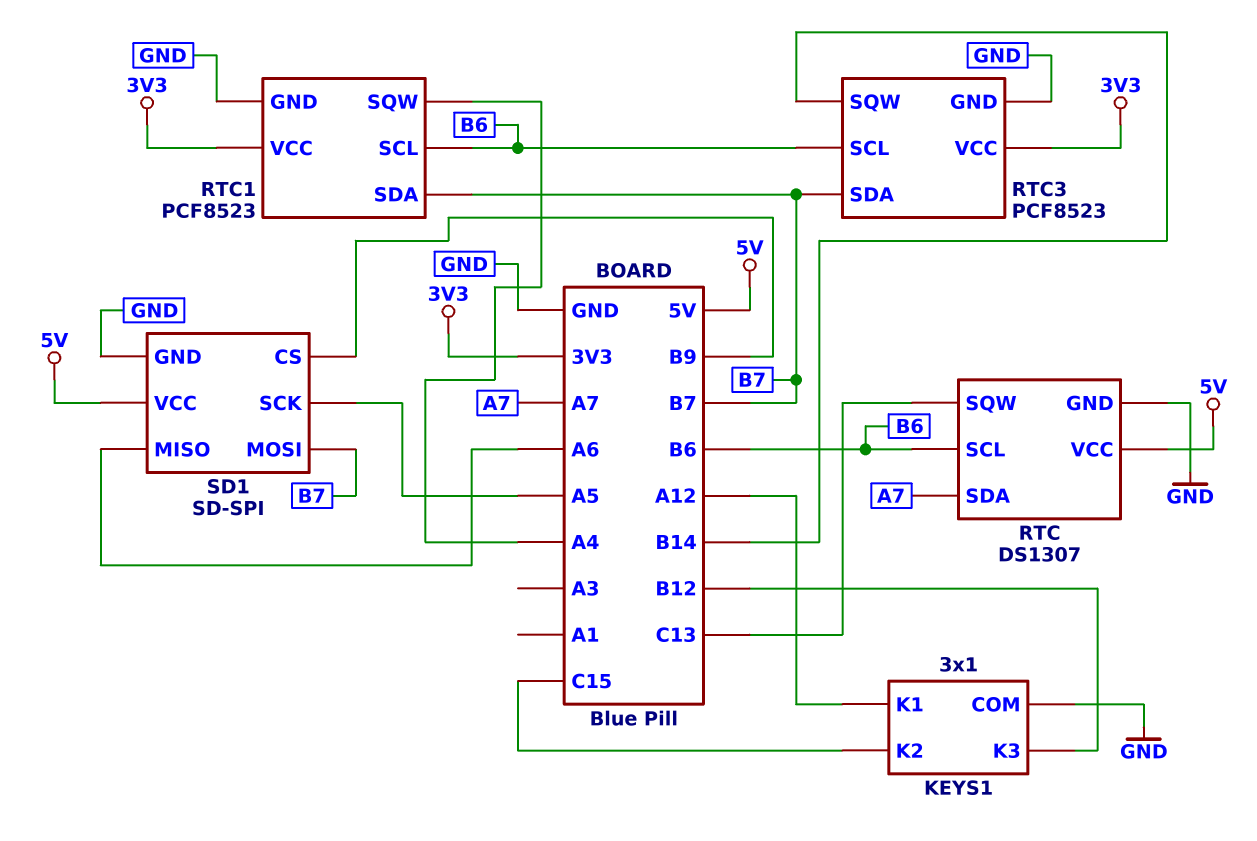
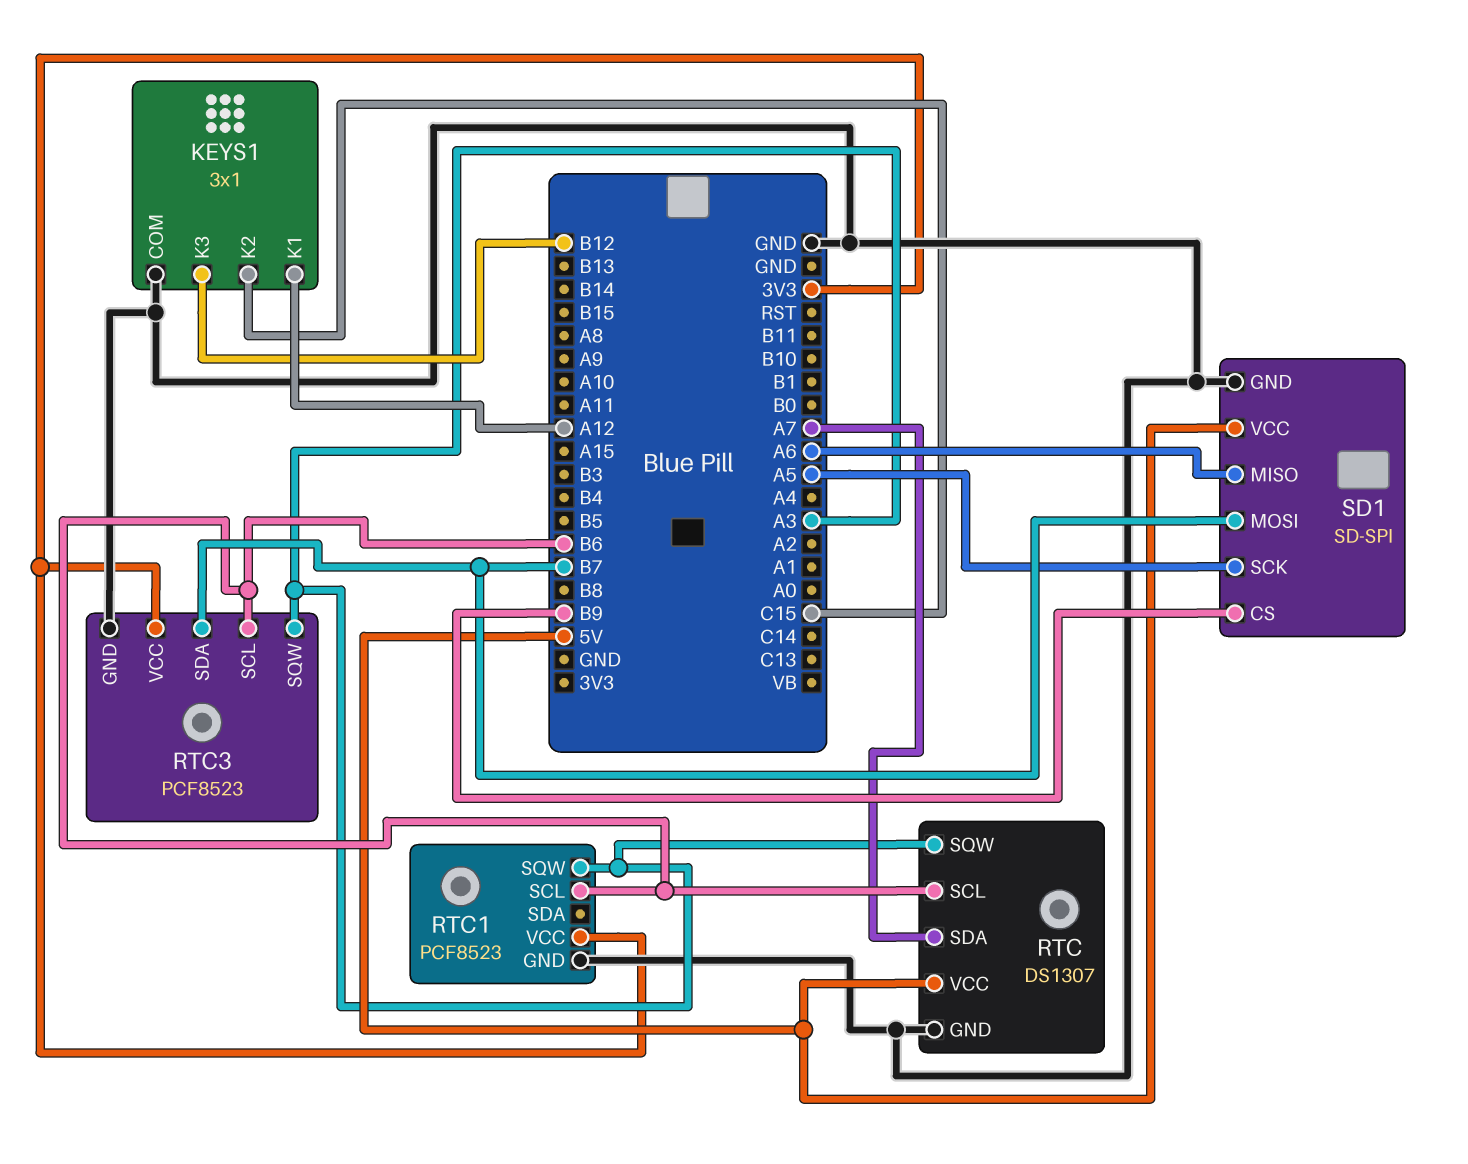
RTC pin SQW: C13 -> A3
RTC1 pin SDA: B7 -> none
RTC1 pin SQW: A4 -> A3
RTC3 pin SQW: B14 -> A3

